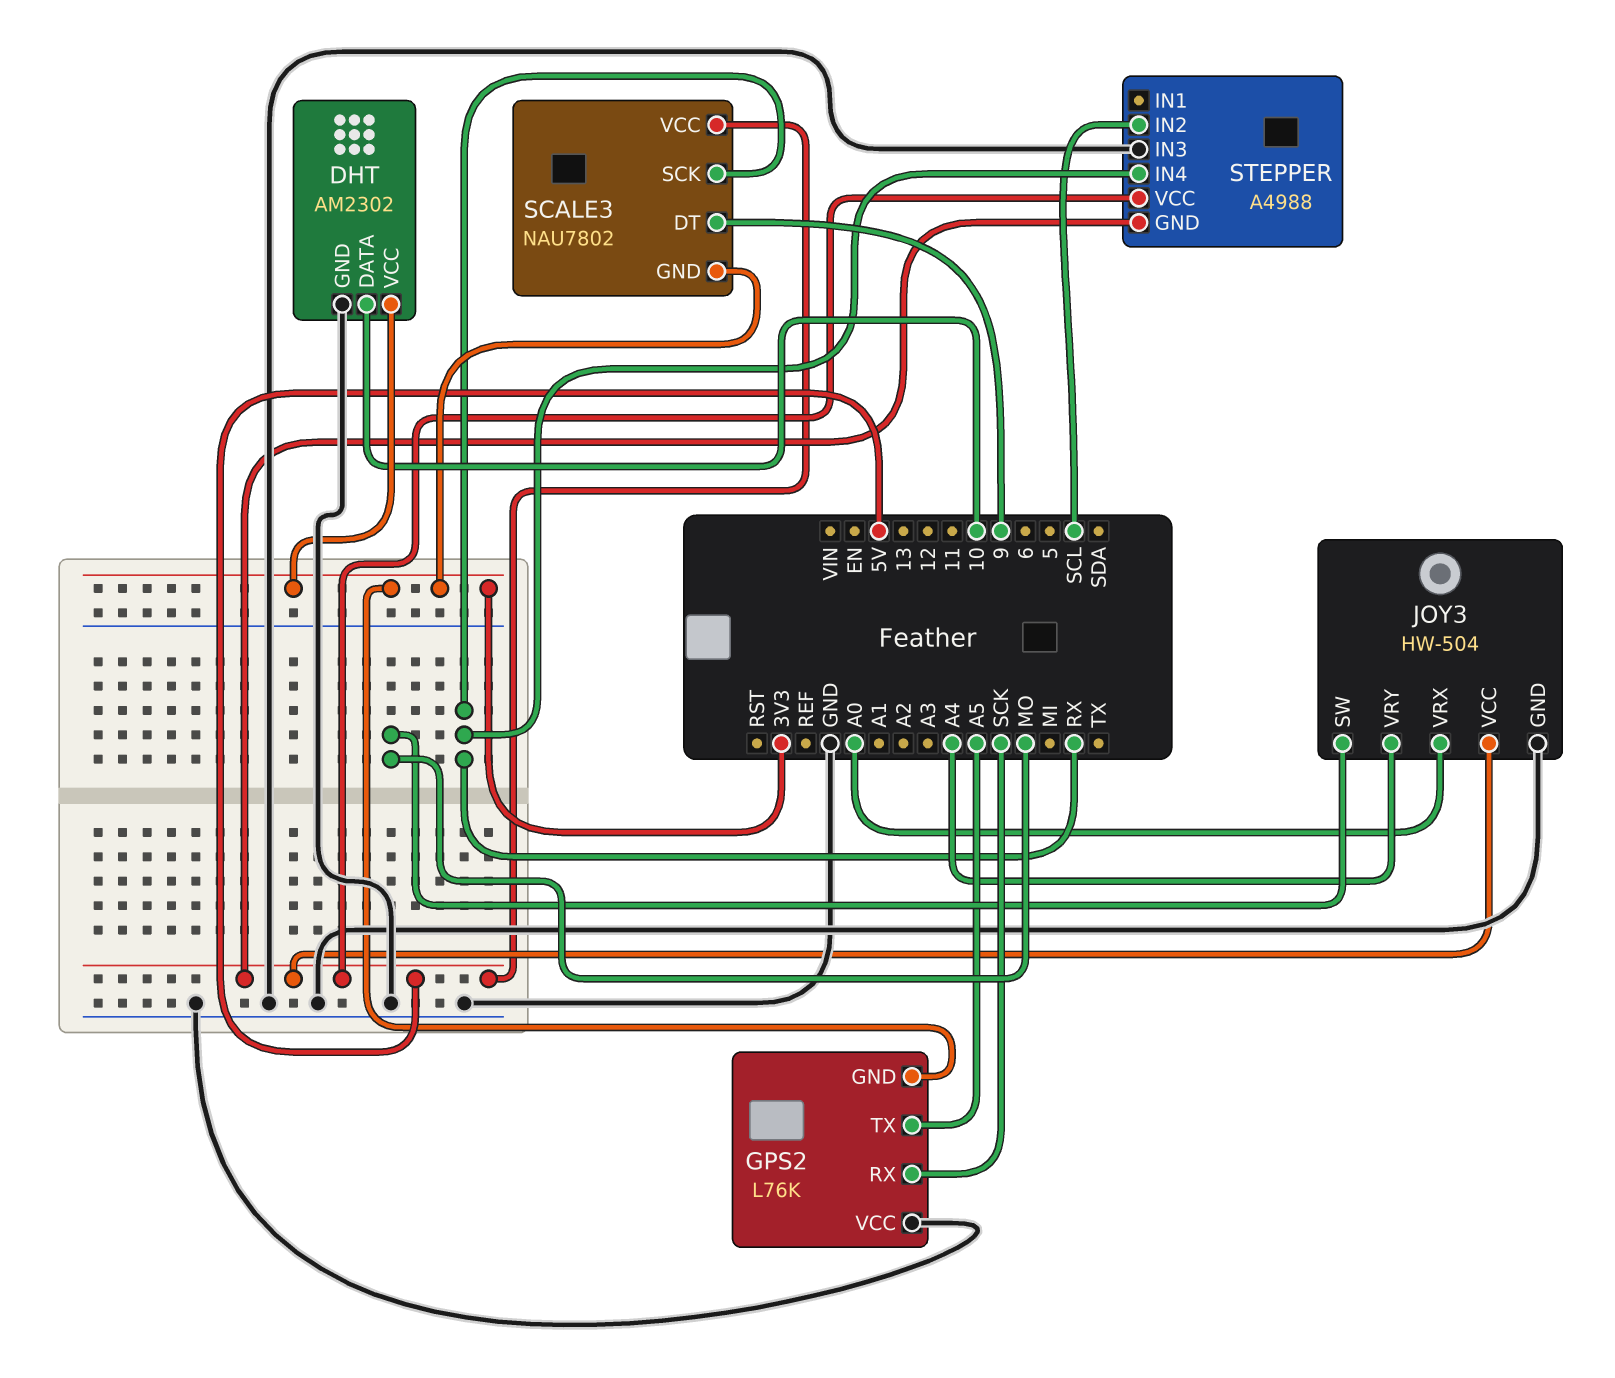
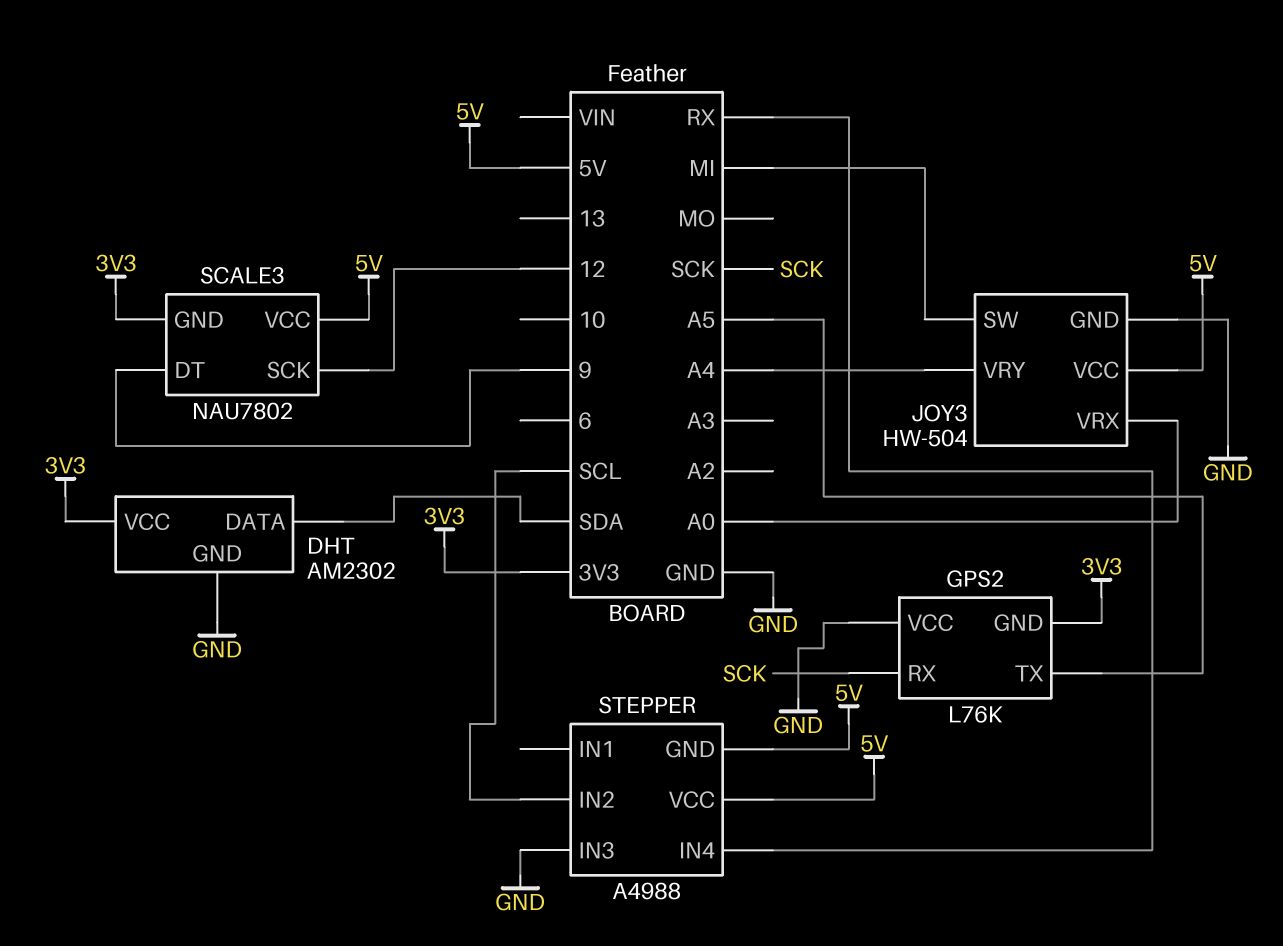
DHT pin DATA: 10 -> SDA
JOY3 pin SW: MO -> MI
SCALE3 pin SCK: RX -> 12

